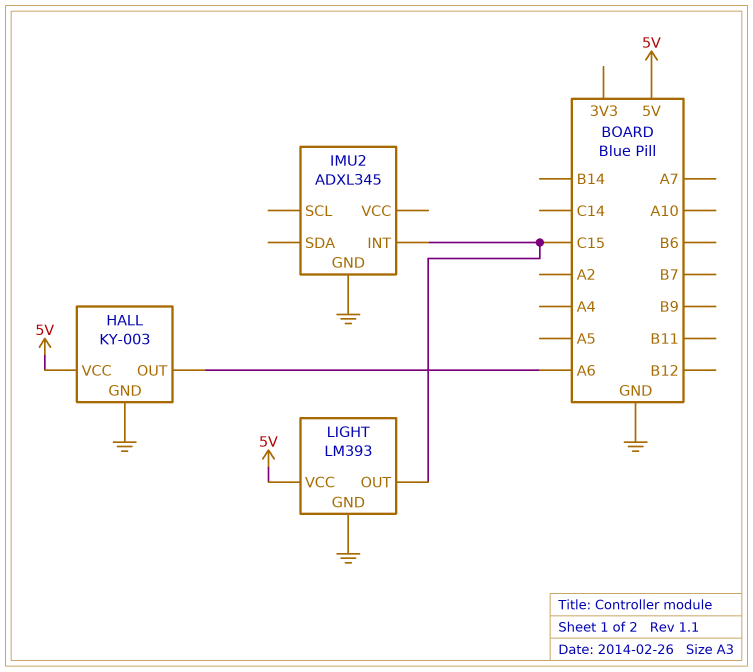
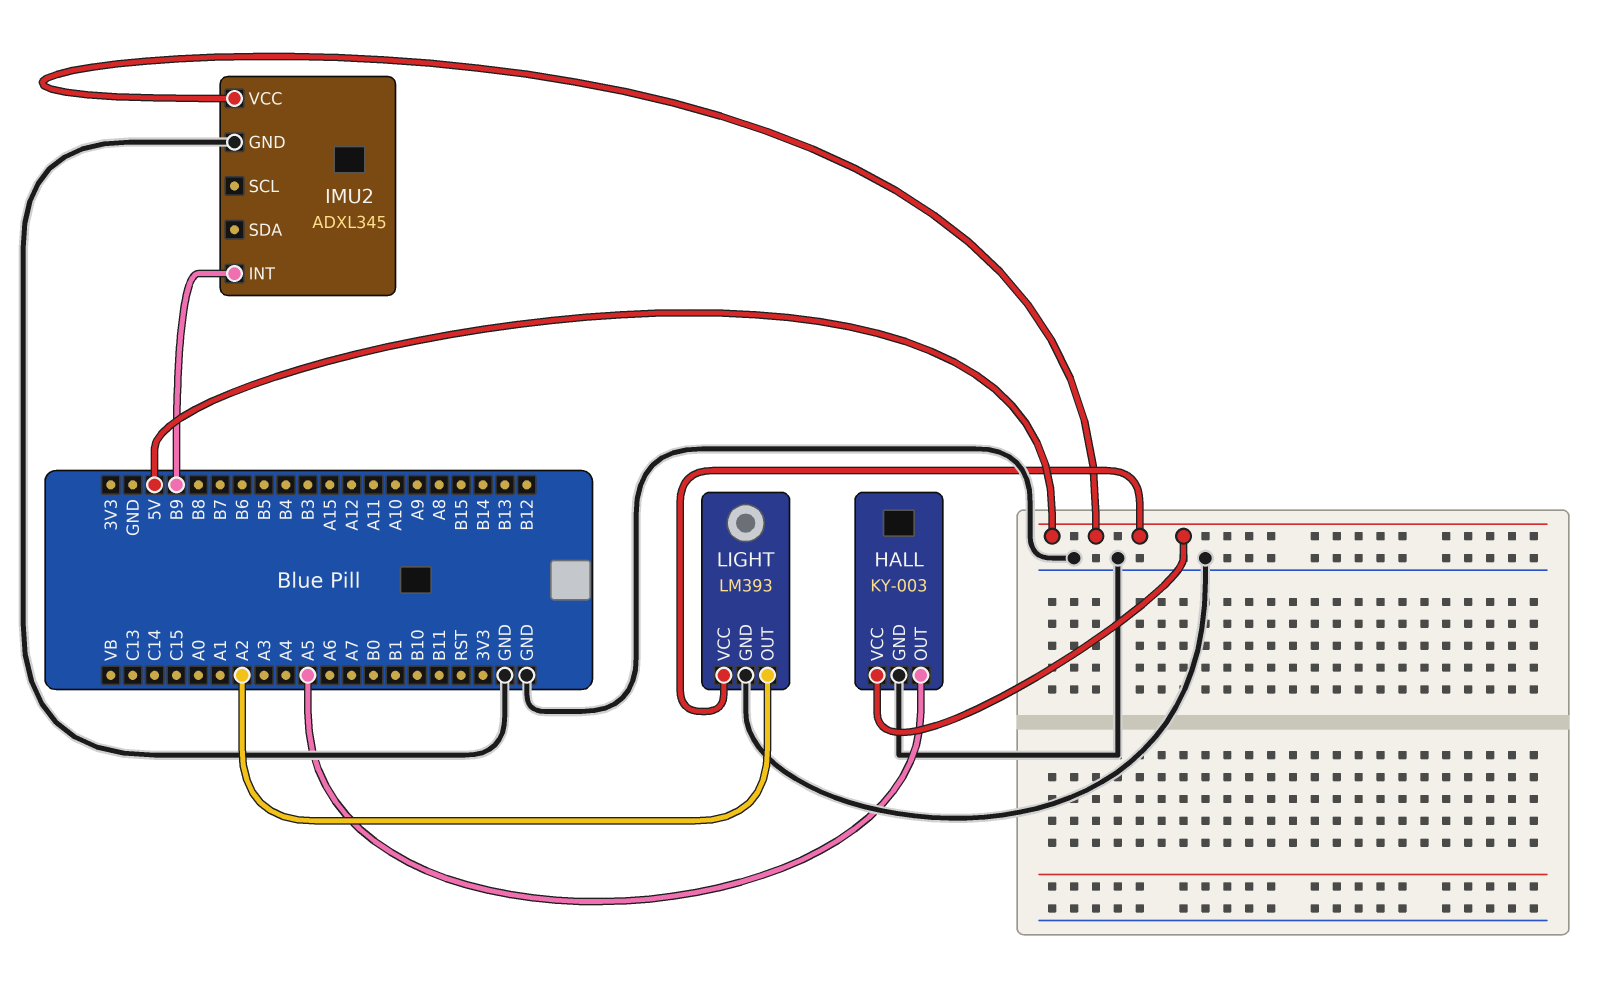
HALL pin OUT: A6 -> A5
IMU2 pin INT: C15 -> B9
IMU2 pin VCC: none -> 5V
LIGHT pin OUT: C15 -> A2

